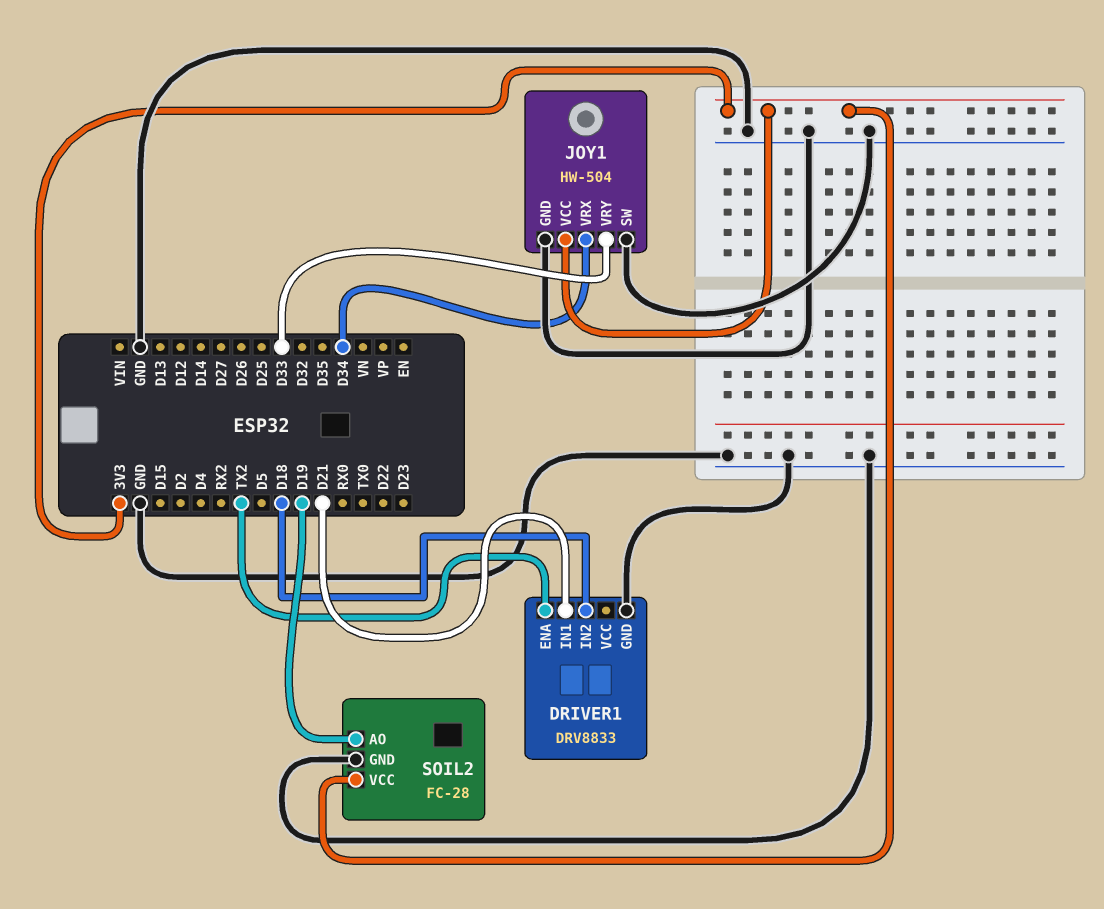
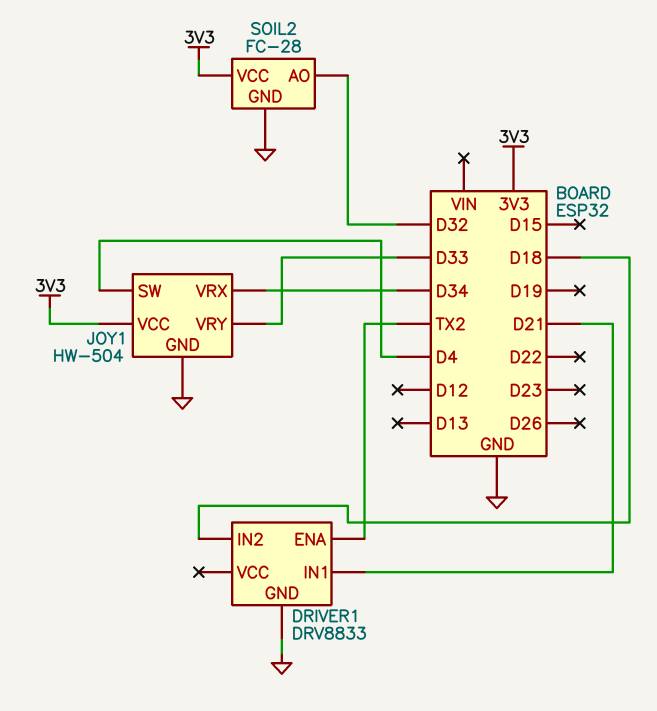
JOY1 pin SW: GND -> D4
SOIL2 pin AO: D19 -> D32

